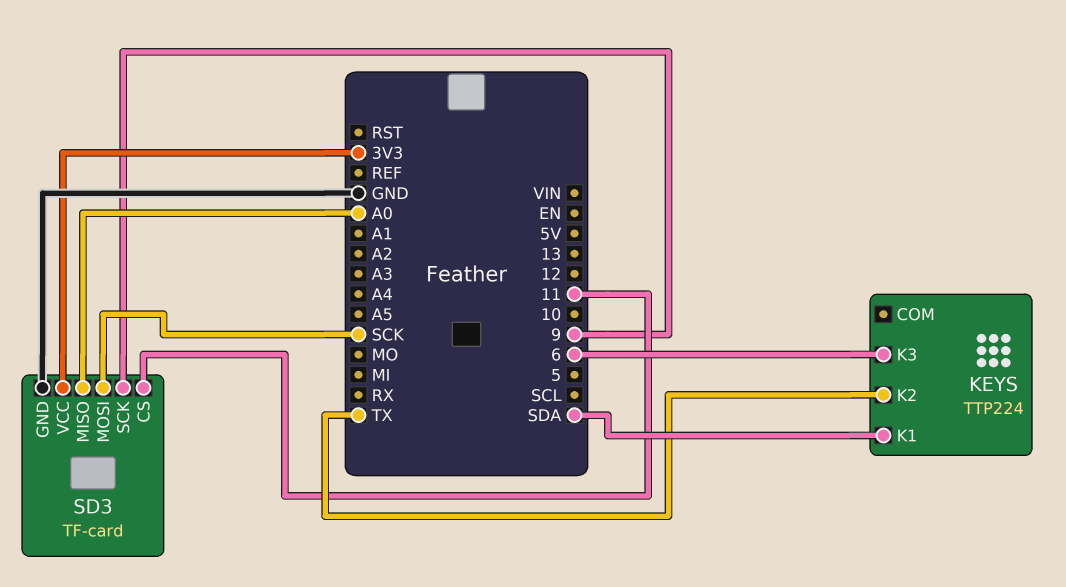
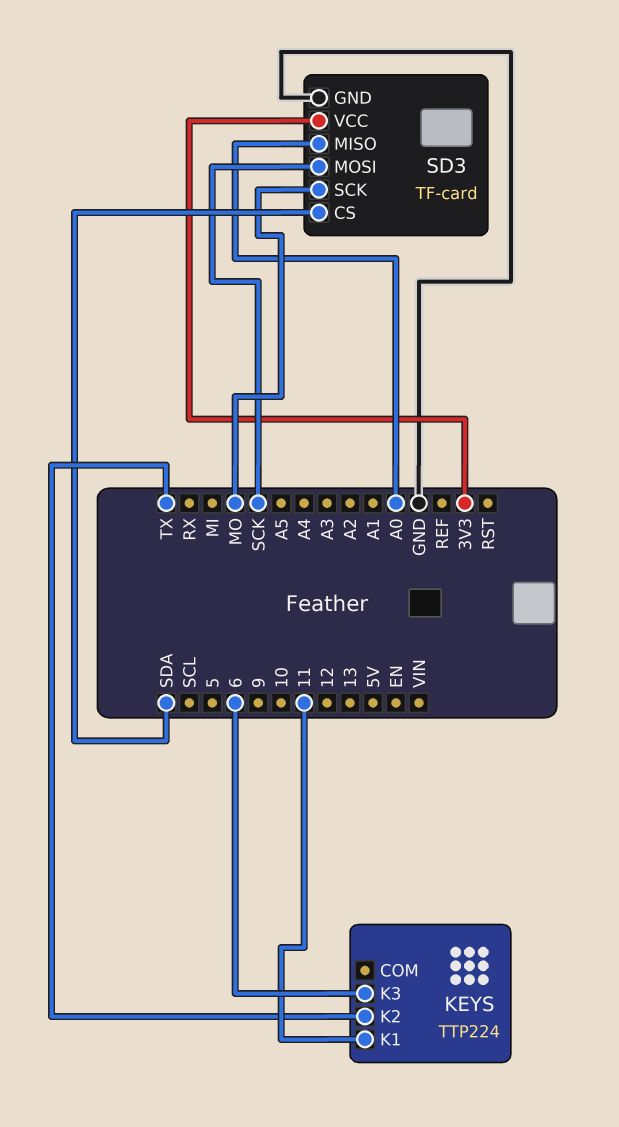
KEYS pin K1: SDA -> 11
SD3 pin CS: 11 -> SDA
SD3 pin SCK: 9 -> MO

